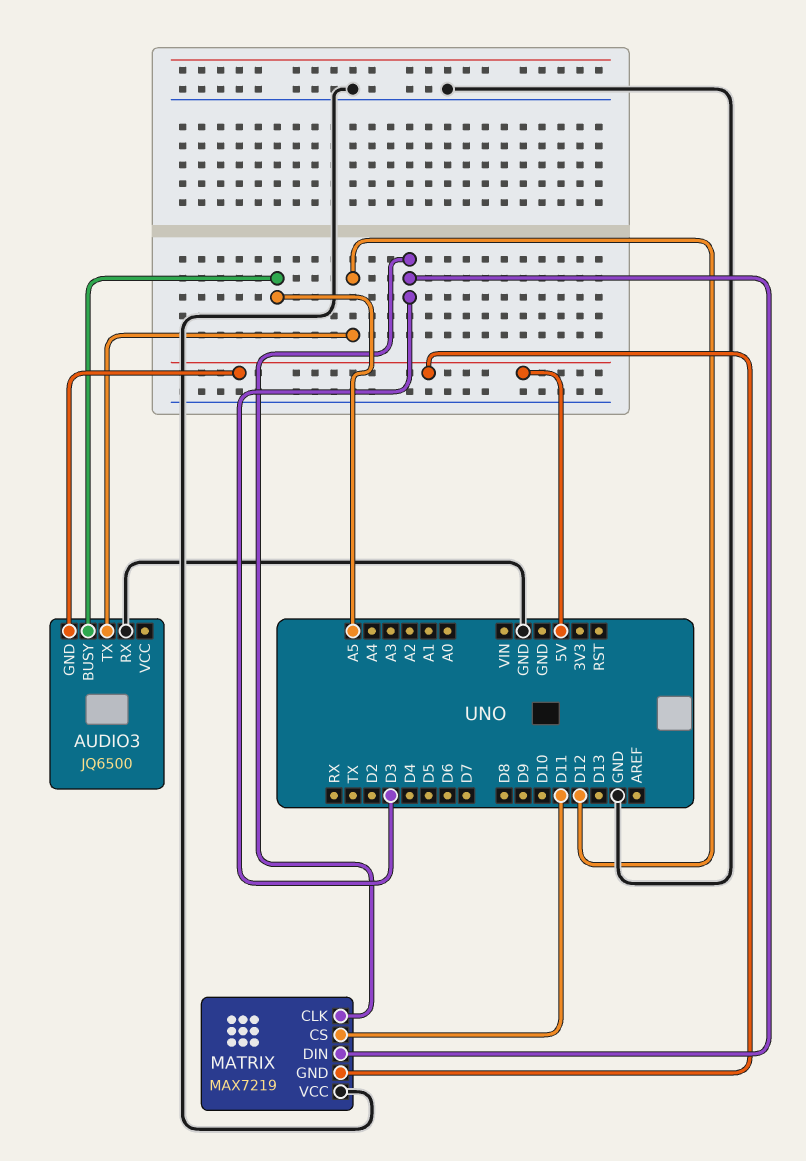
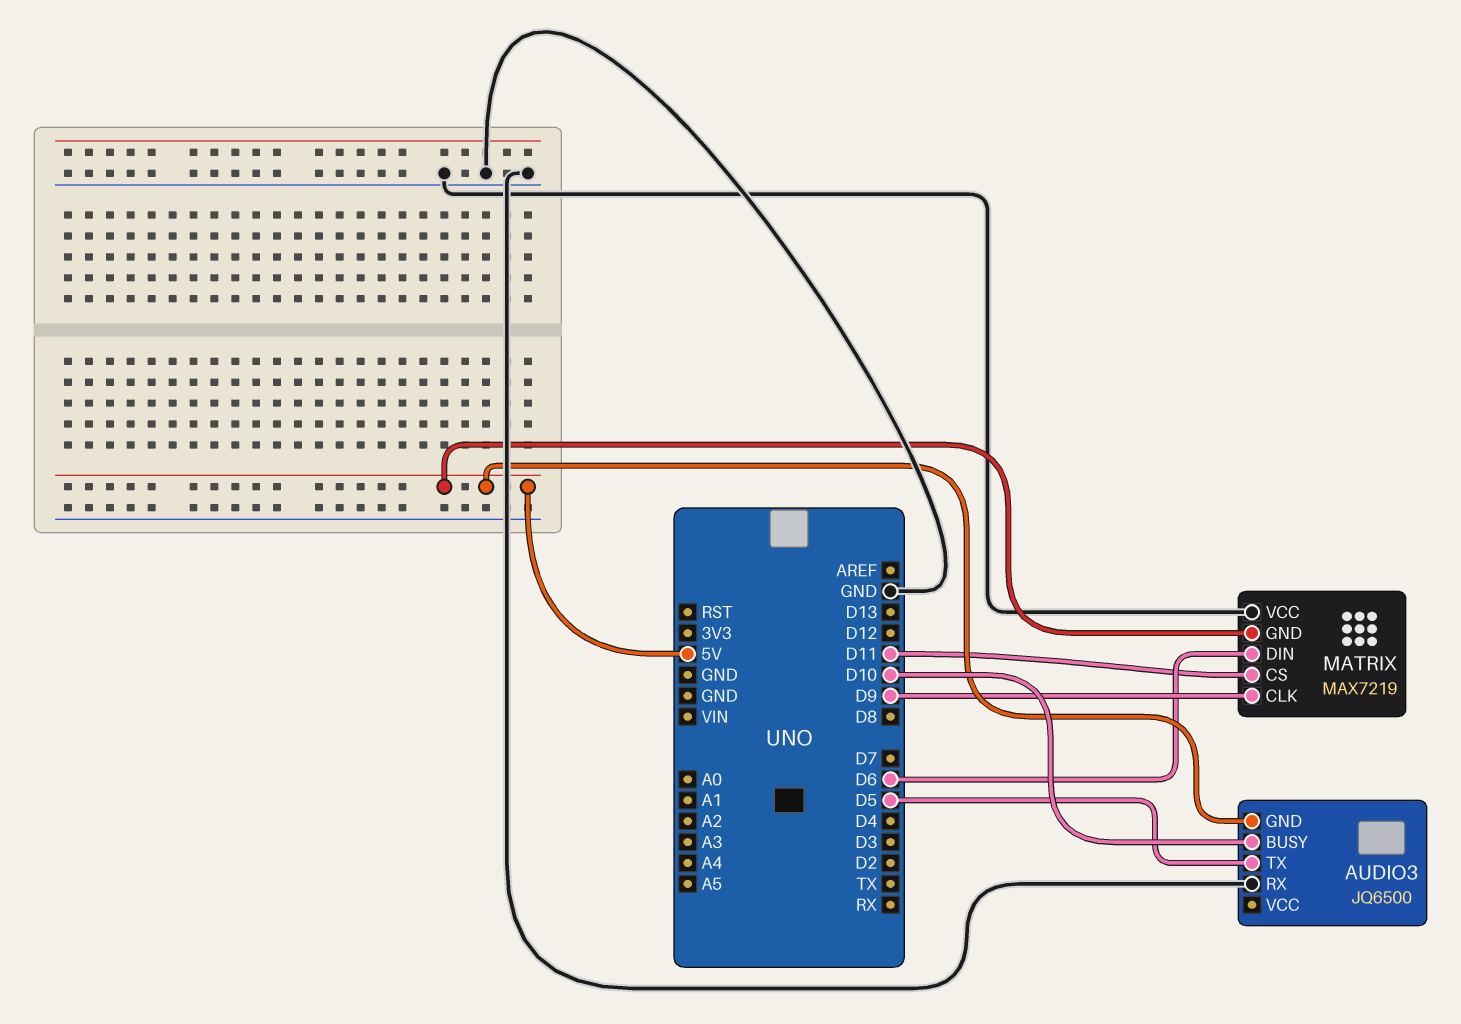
AUDIO3 pin BUSY: A5 -> D10
AUDIO3 pin TX: D12 -> D5
MATRIX pin CLK: D3 -> D9
MATRIX pin DIN: D3 -> D6

